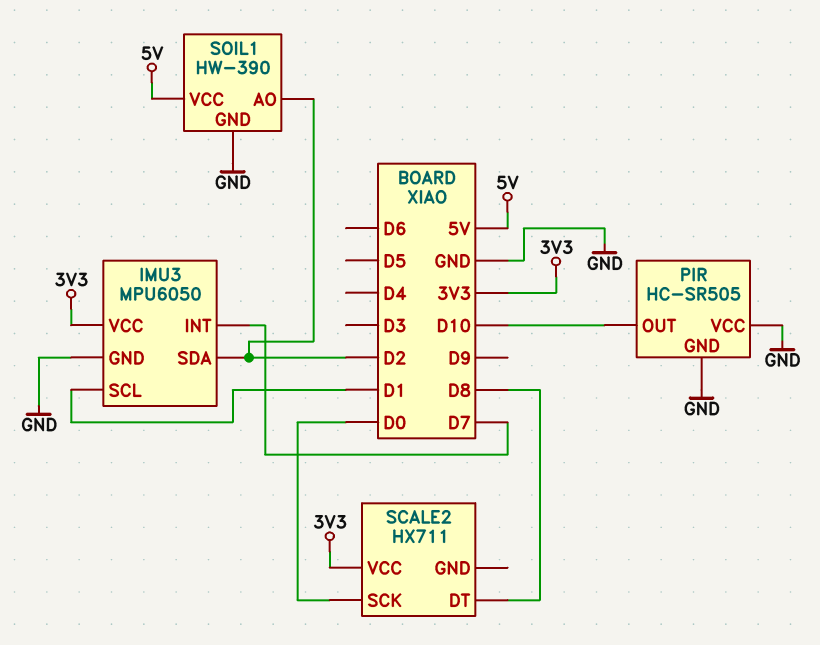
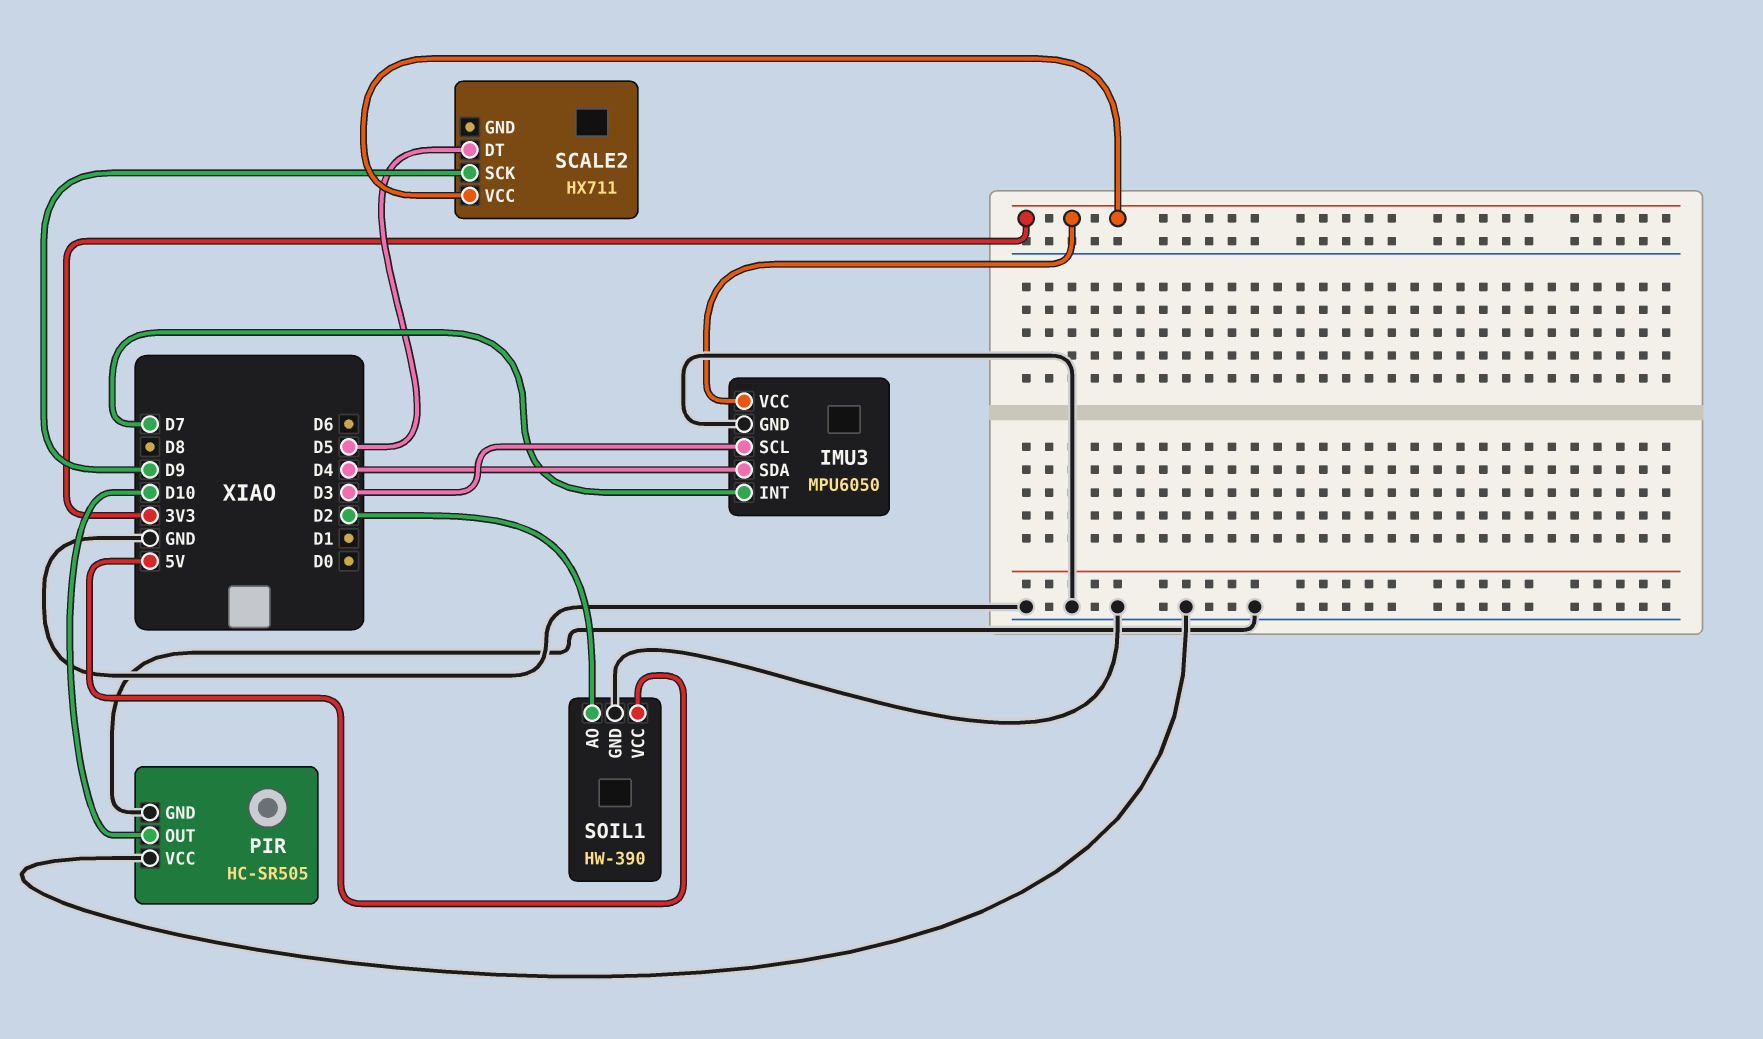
IMU3 pin SCL: D1 -> D3
IMU3 pin SDA: D2 -> D4
SCALE2 pin DT: D8 -> D5
SCALE2 pin SCK: D0 -> D9

